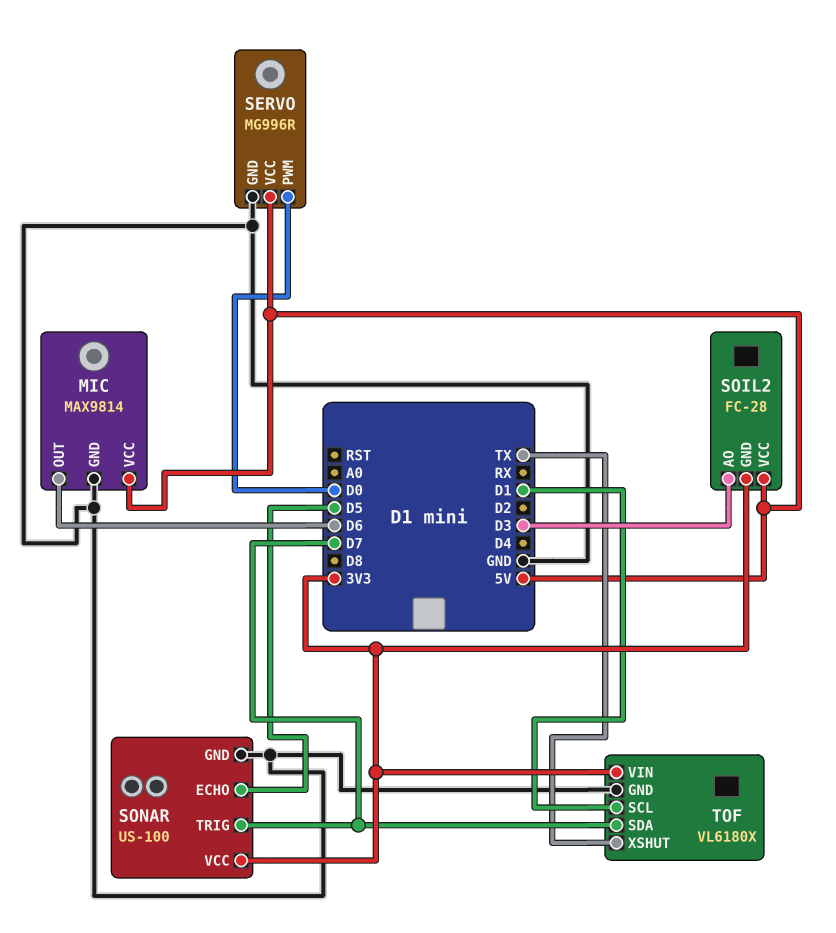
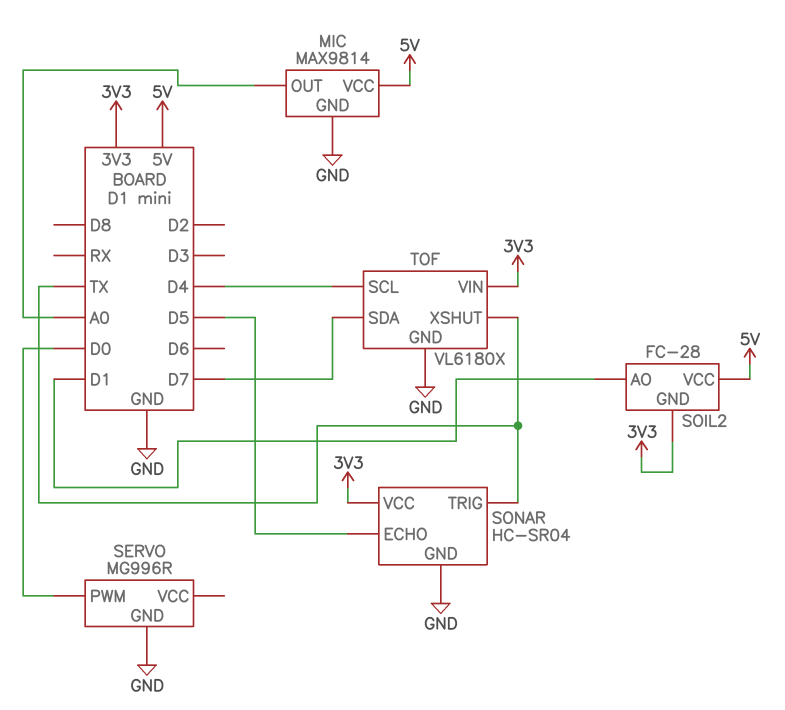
MIC pin OUT: D6 -> A0
SERVO pin VCC: 5V -> none
SOIL2 pin AO: D3 -> D1
SONAR: US-100 -> HC-SR04
SONAR pin TRIG: D7 -> TX
TOF pin SCL: D1 -> D4

